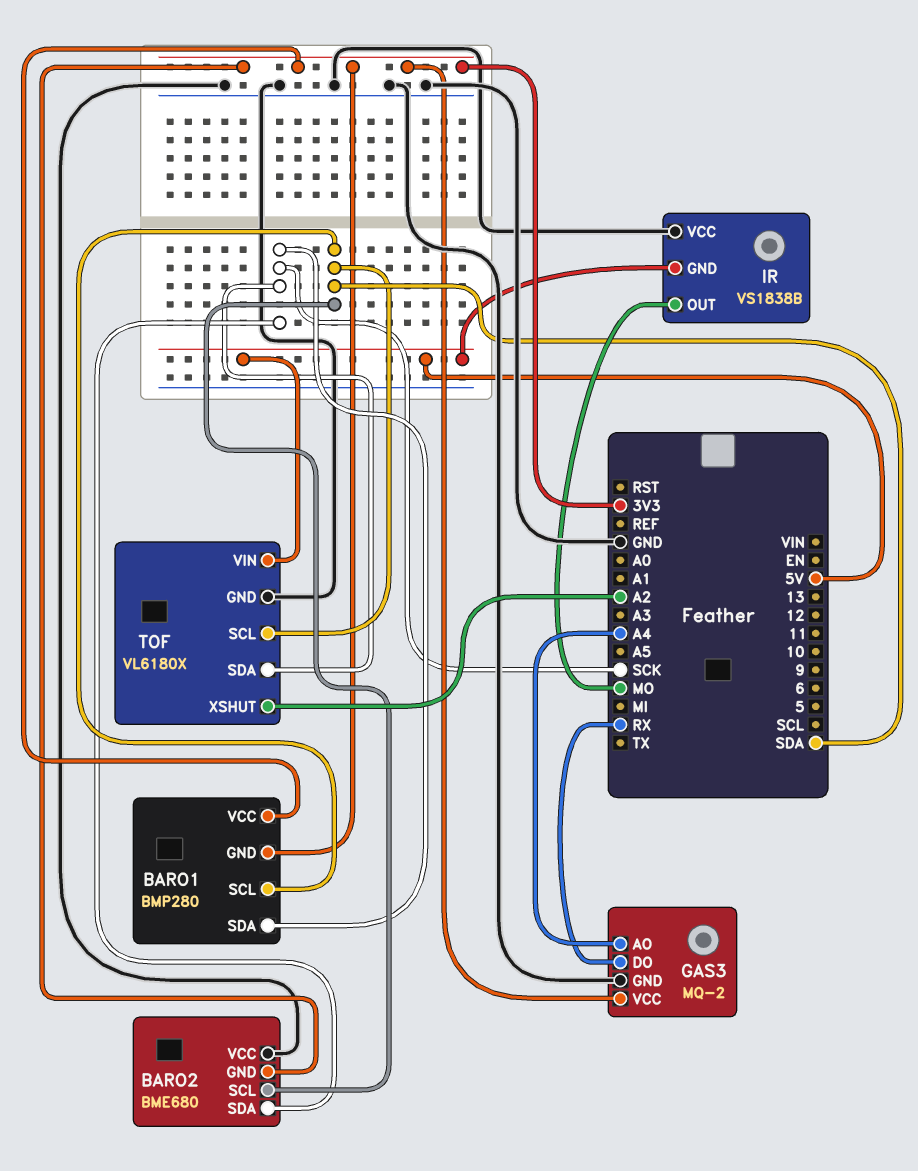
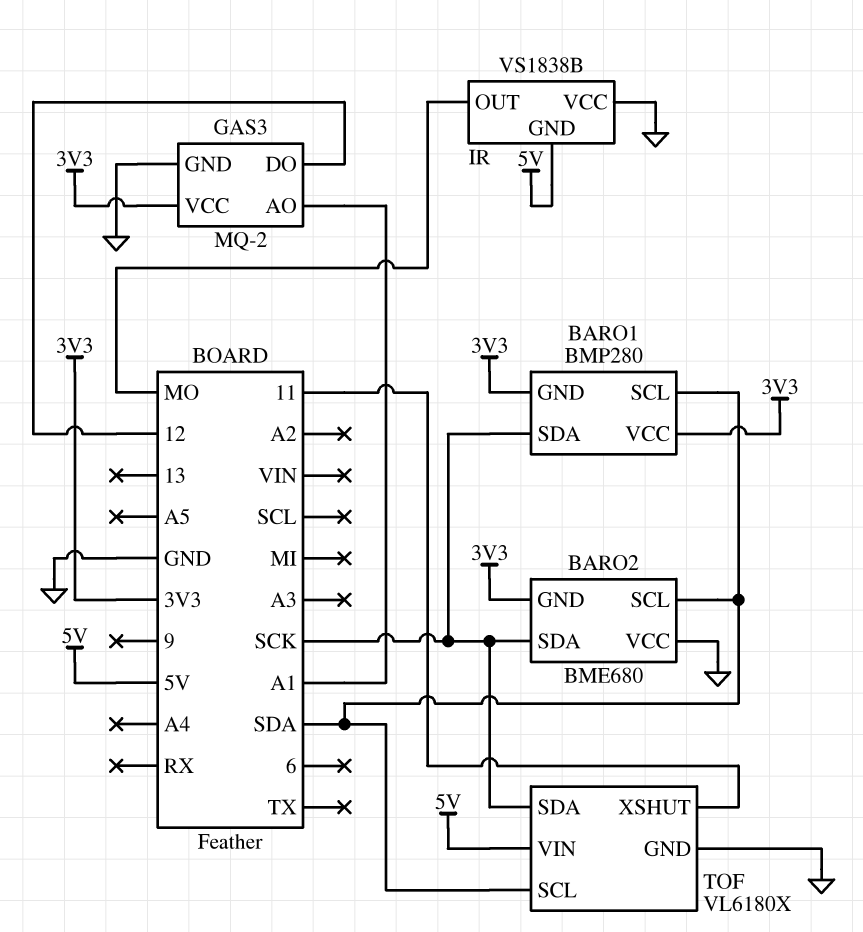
GAS3 pin AO: A4 -> A1
GAS3 pin DO: RX -> 12
TOF pin XSHUT: A2 -> 11

